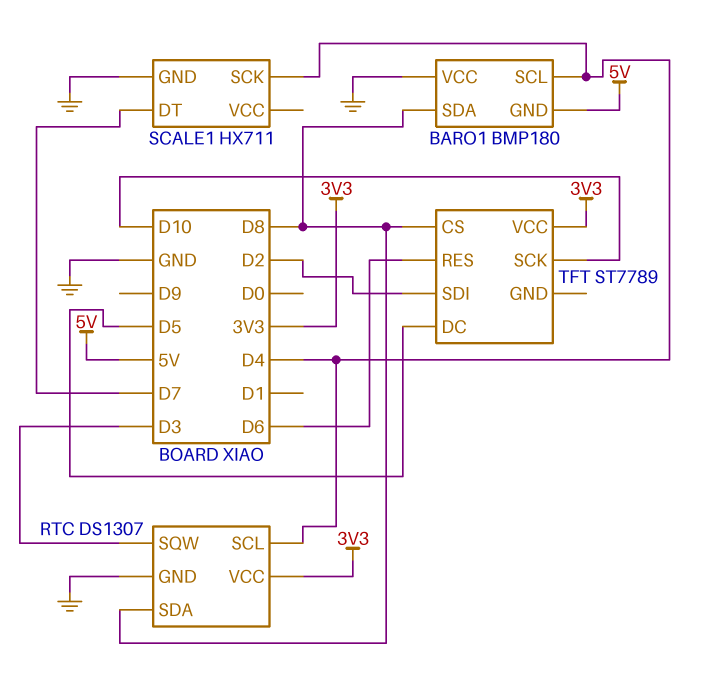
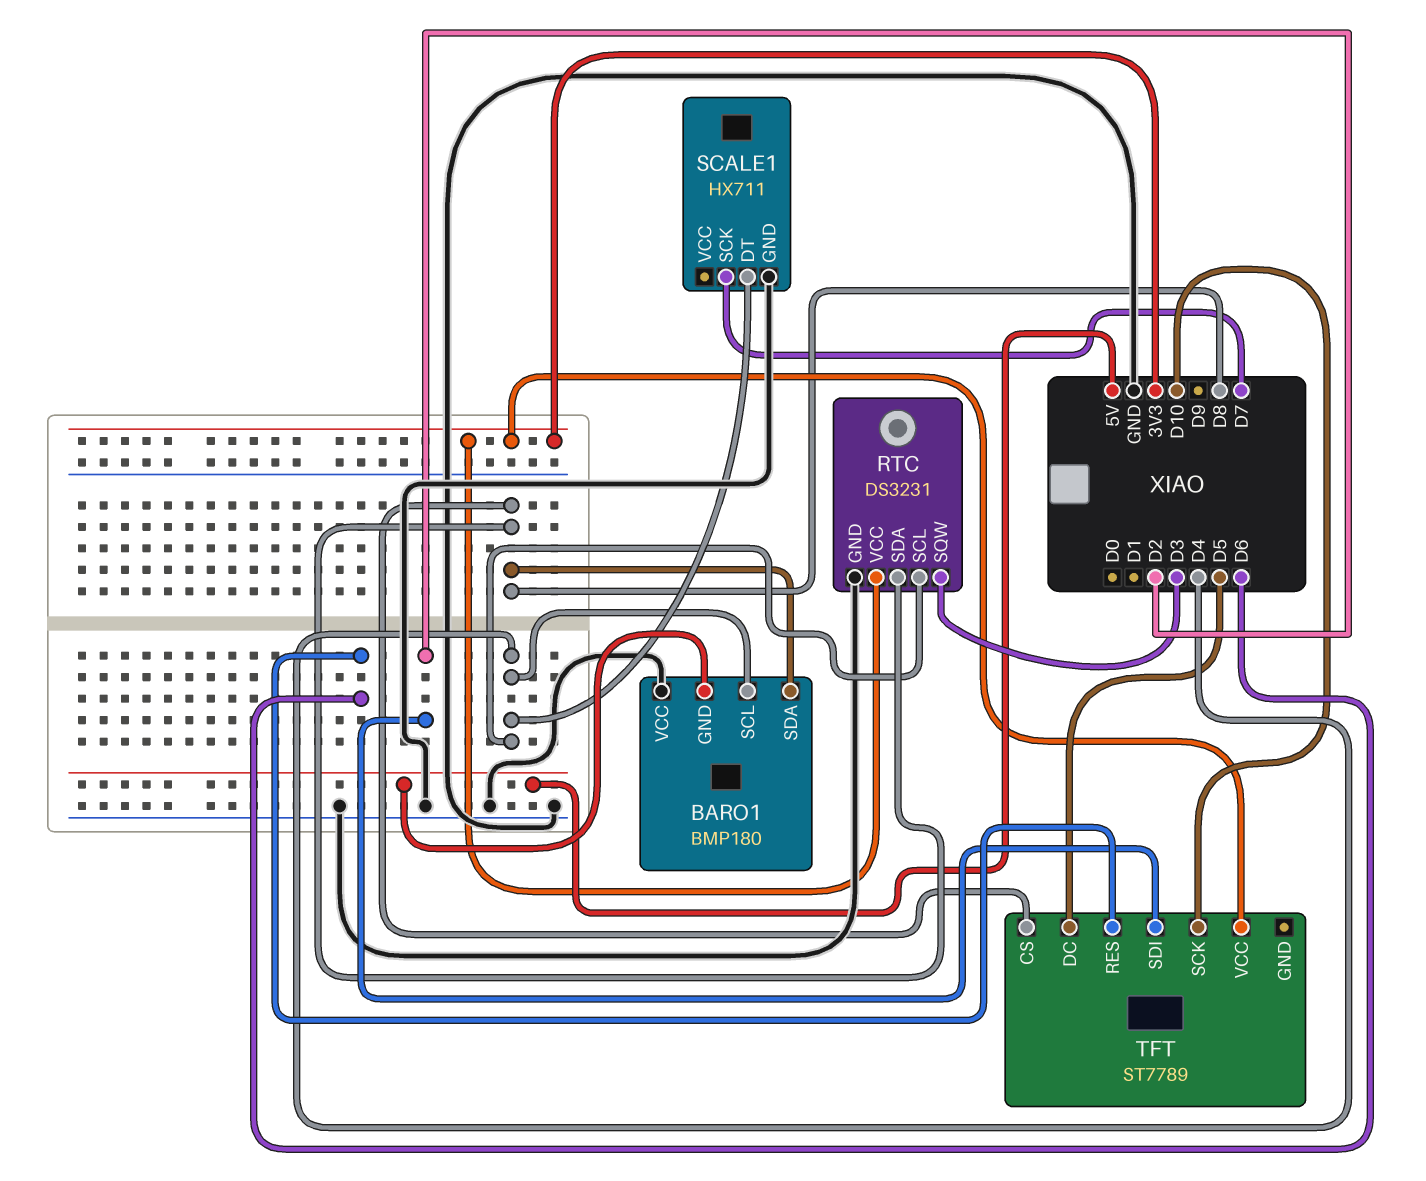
RTC: DS1307 -> DS3231
SCALE1 pin DT: D7 -> D4
SCALE1 pin SCK: D4 -> D7

